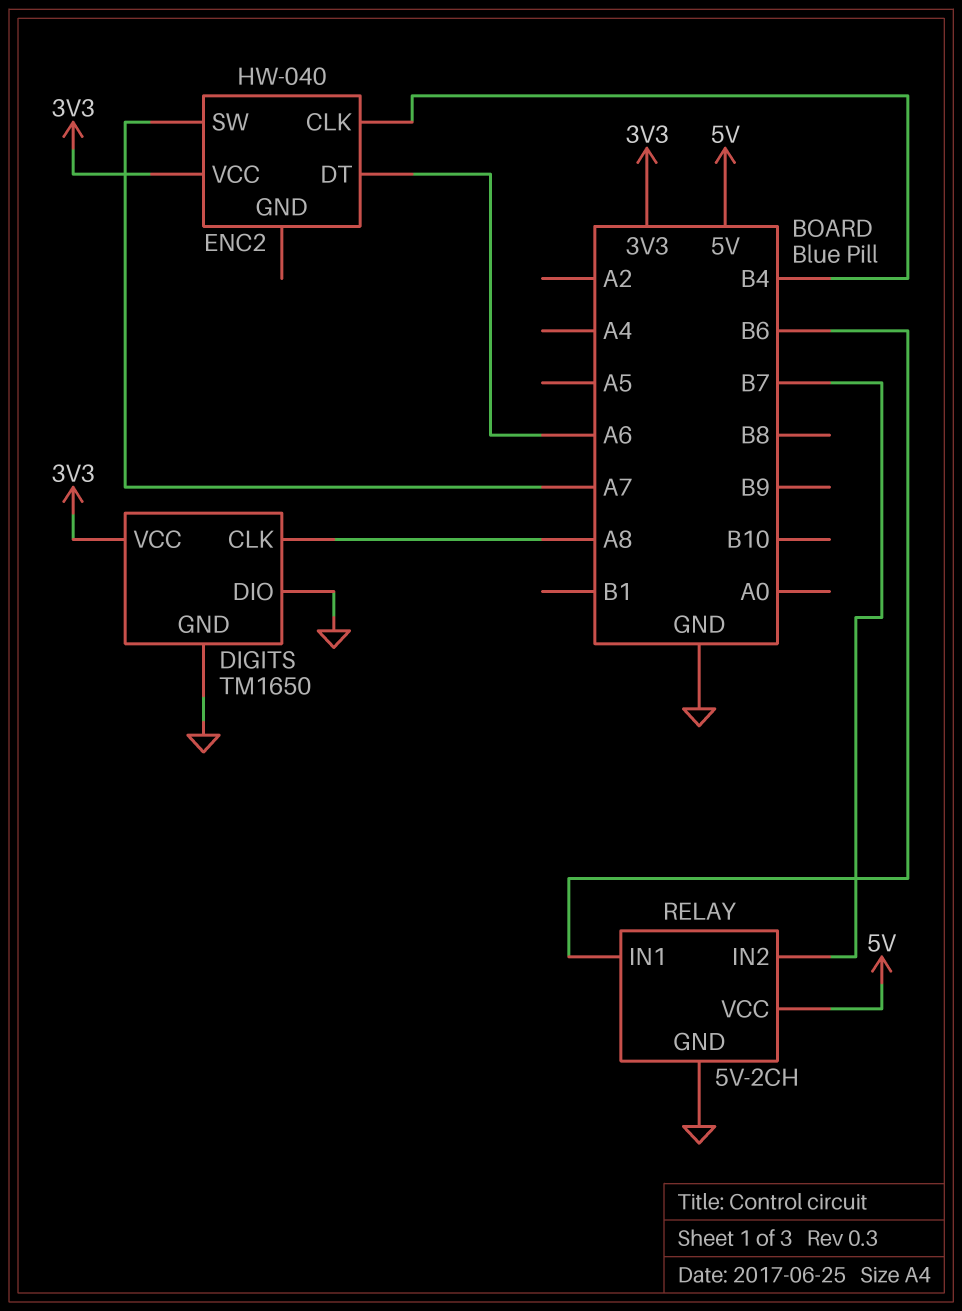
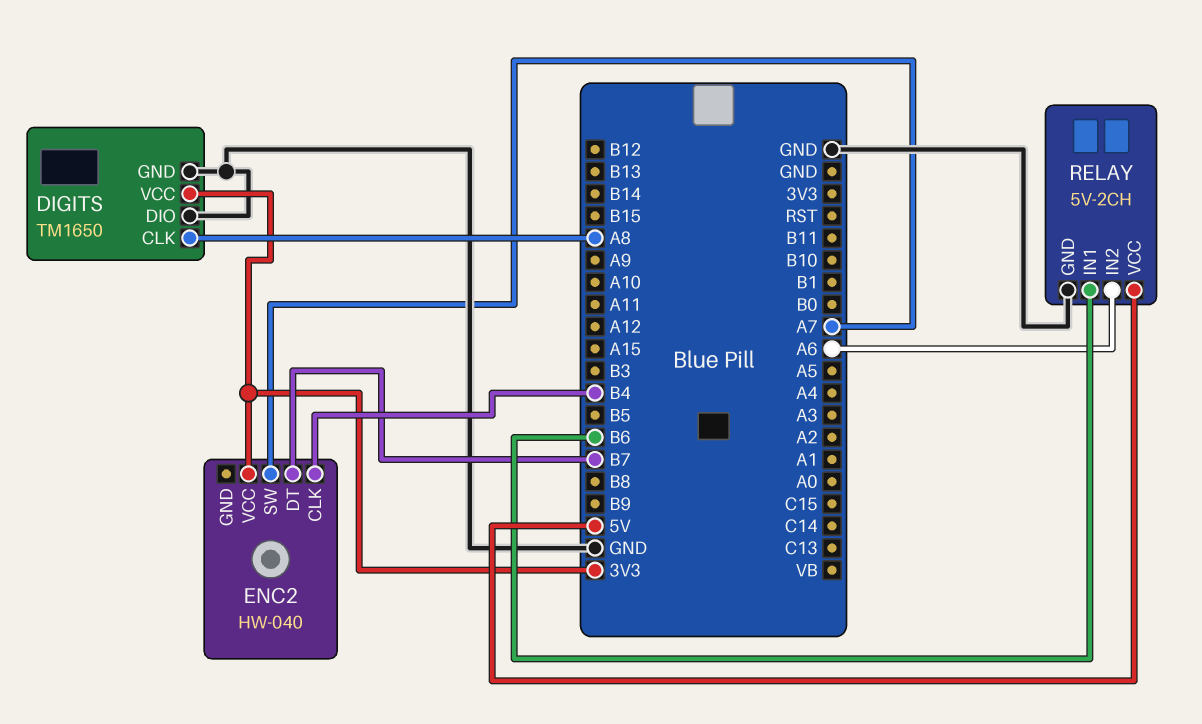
ENC2 pin DT: A6 -> B7
RELAY pin IN2: B7 -> A6

